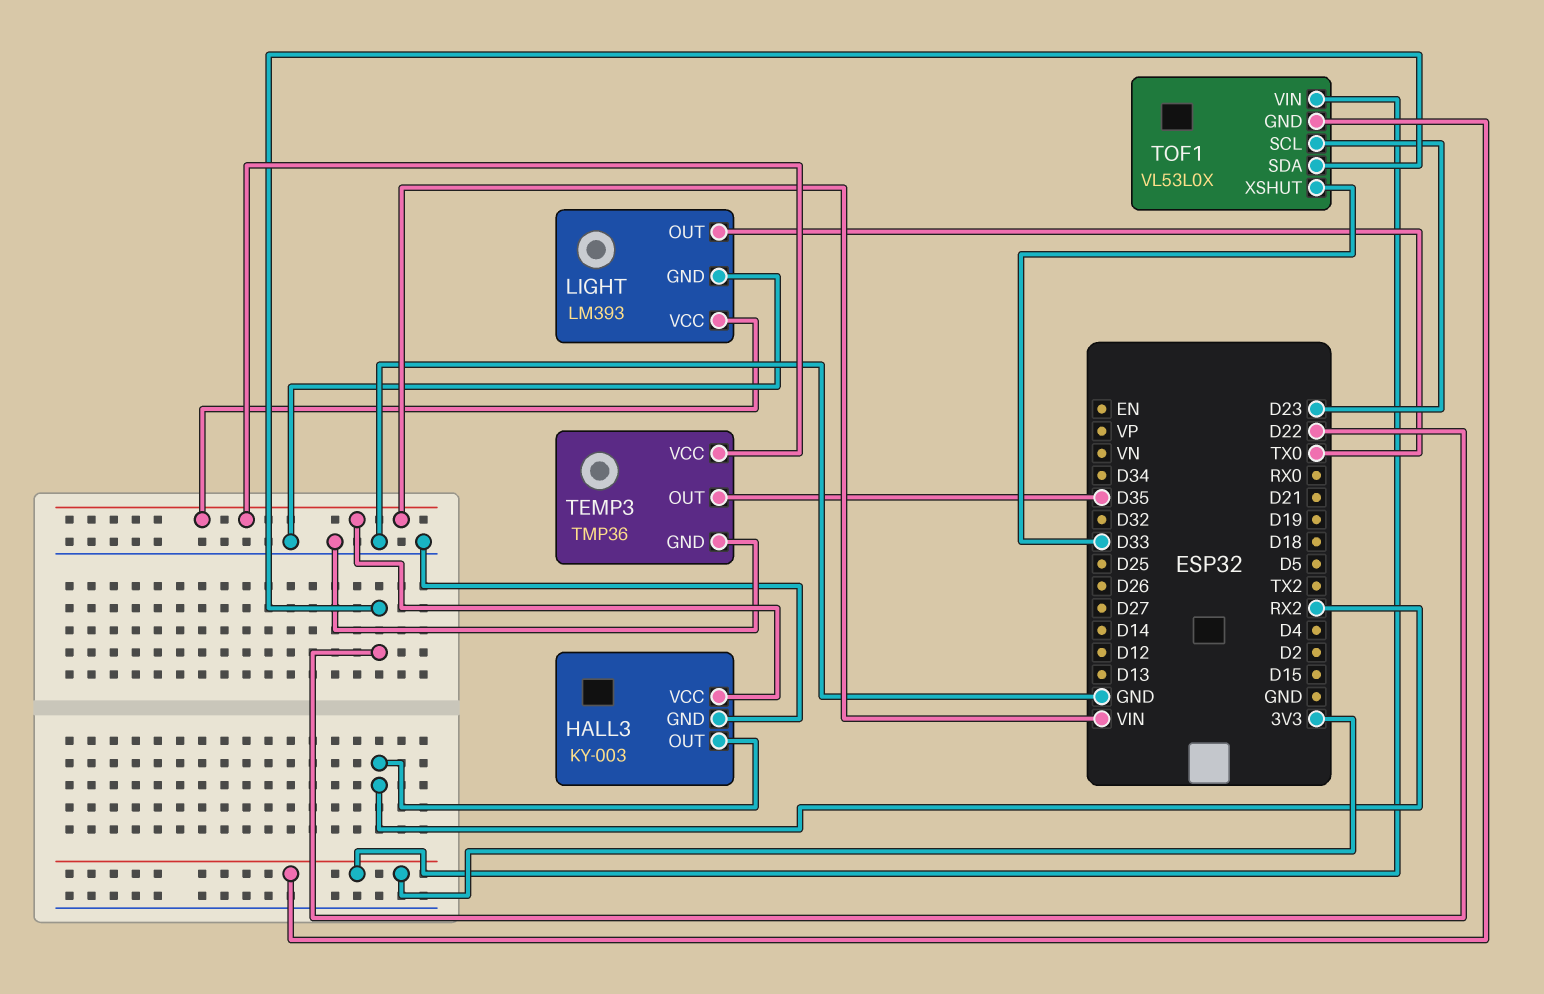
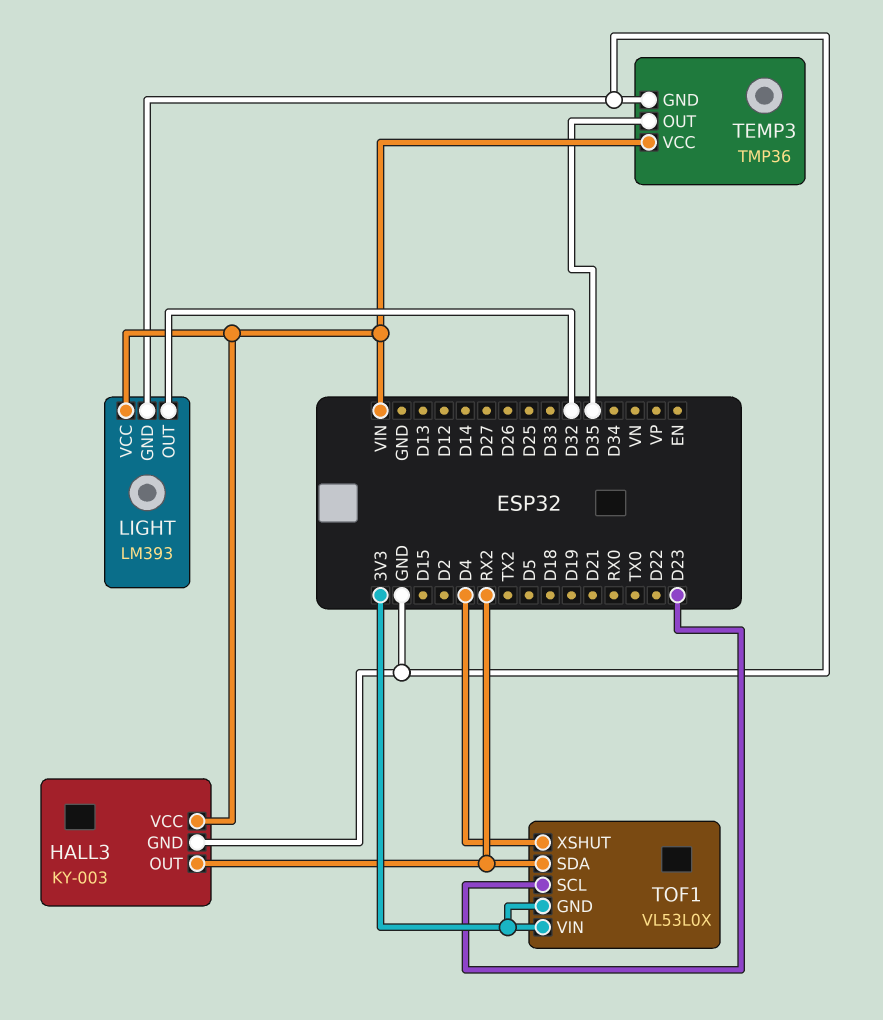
LIGHT pin OUT: TX0 -> D32
TOF1 pin SDA: D22 -> RX2
TOF1 pin XSHUT: D33 -> D4

